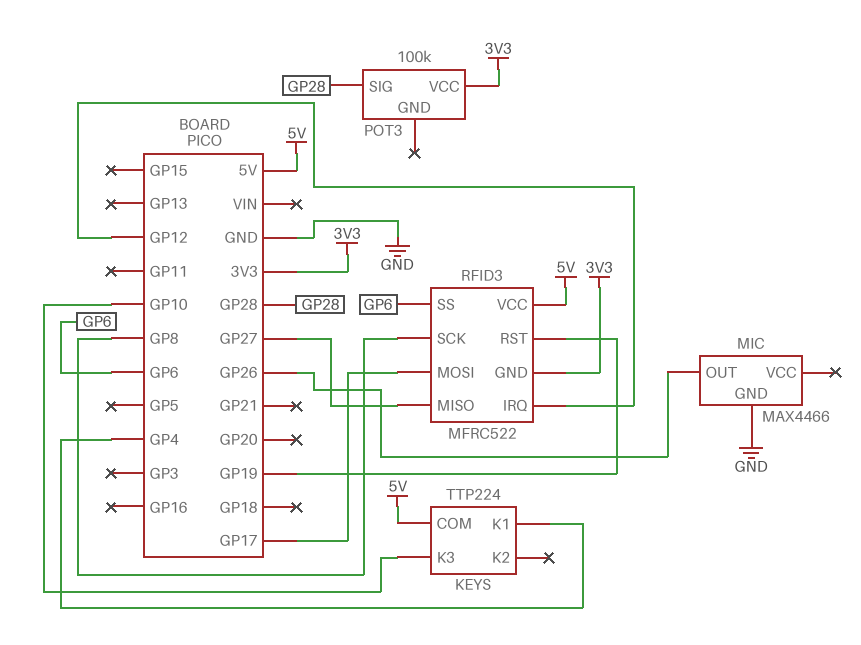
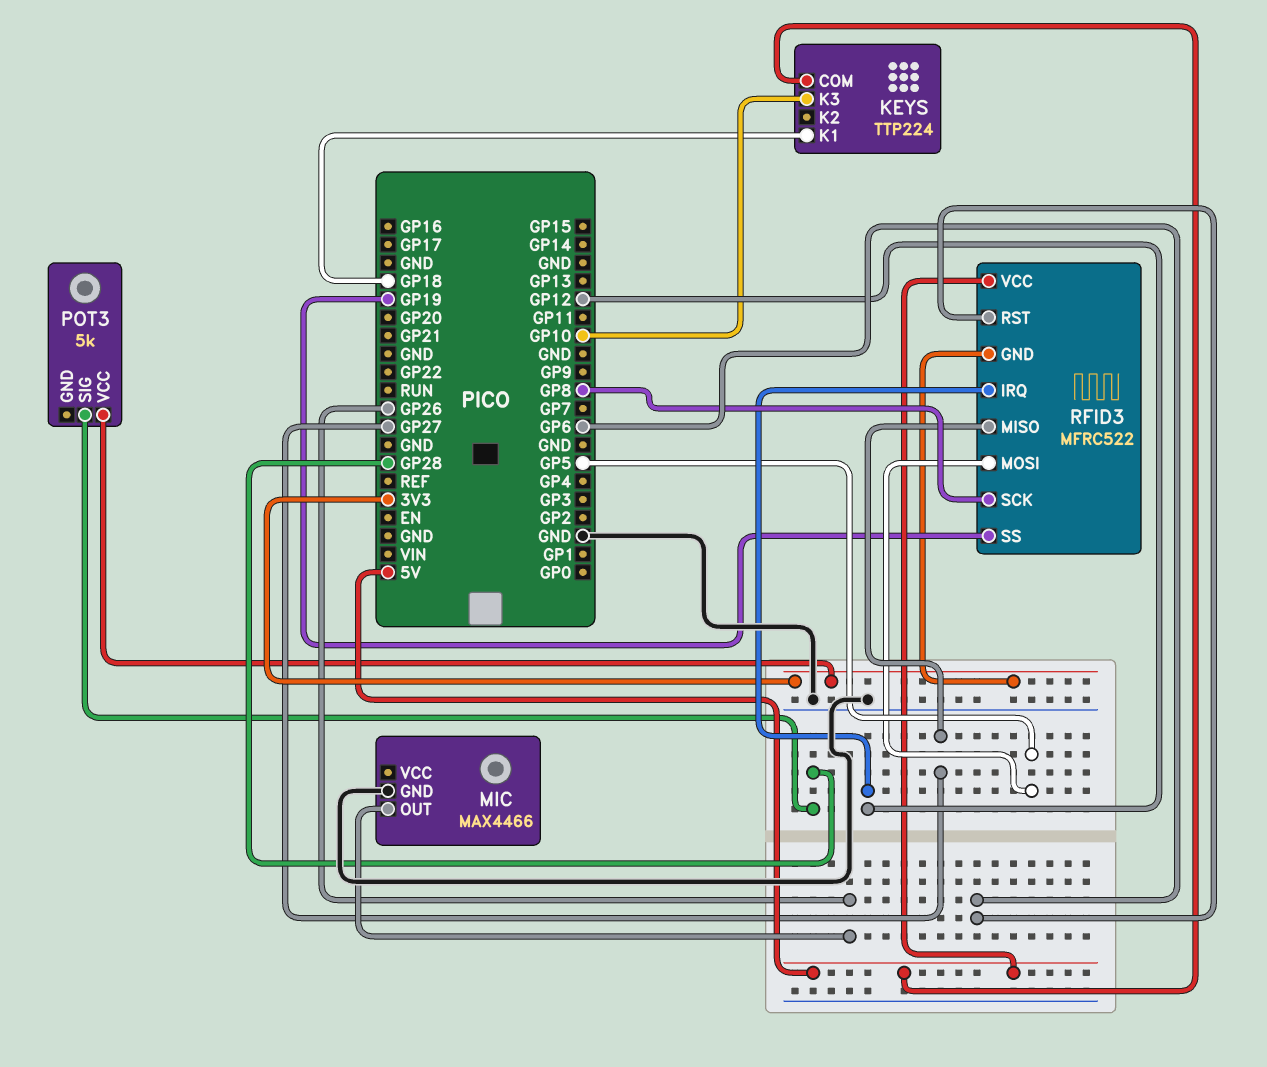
KEYS pin K1: GP4 -> GP18
POT3: 100k -> 5k
RFID3 pin MOSI: GP17 -> GP5
RFID3 pin RST: GP19 -> GP6
RFID3 pin SS: GP6 -> GP19

